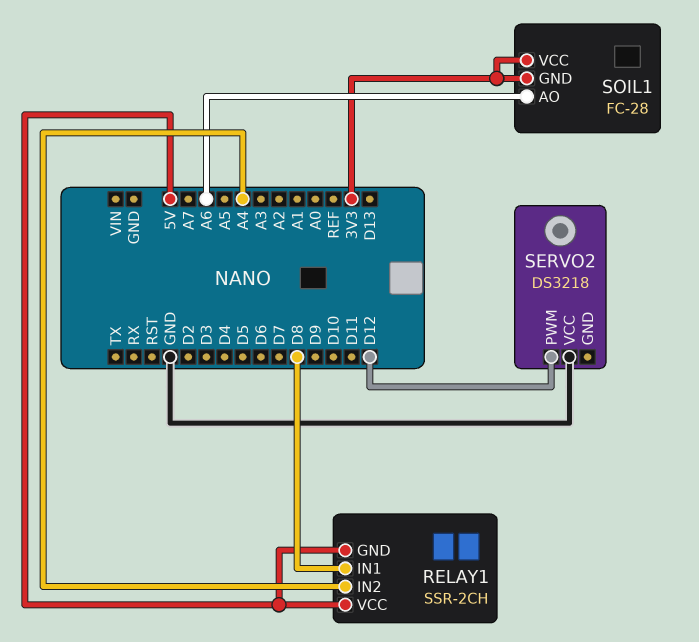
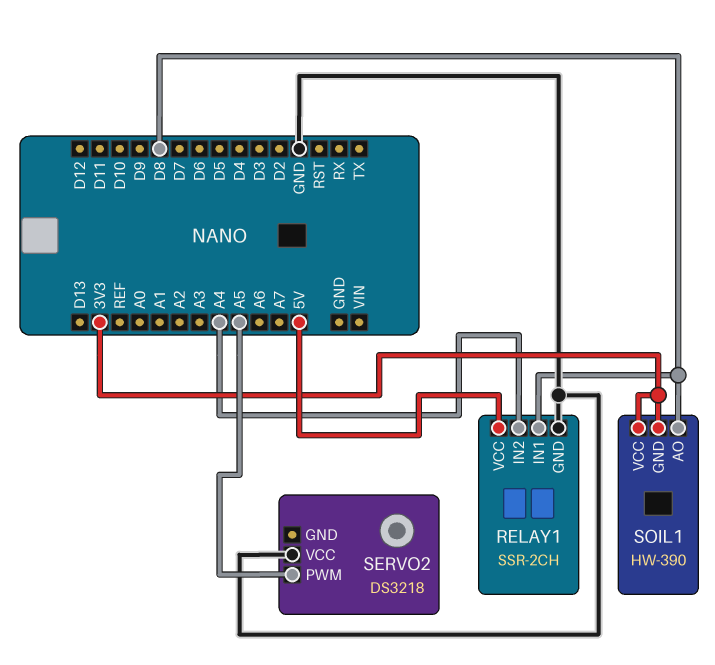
RELAY1 pin GND: 5V -> GND
SERVO2 pin PWM: D12 -> A5
SOIL1: FC-28 -> HW-390
SOIL1 pin AO: A6 -> D8

